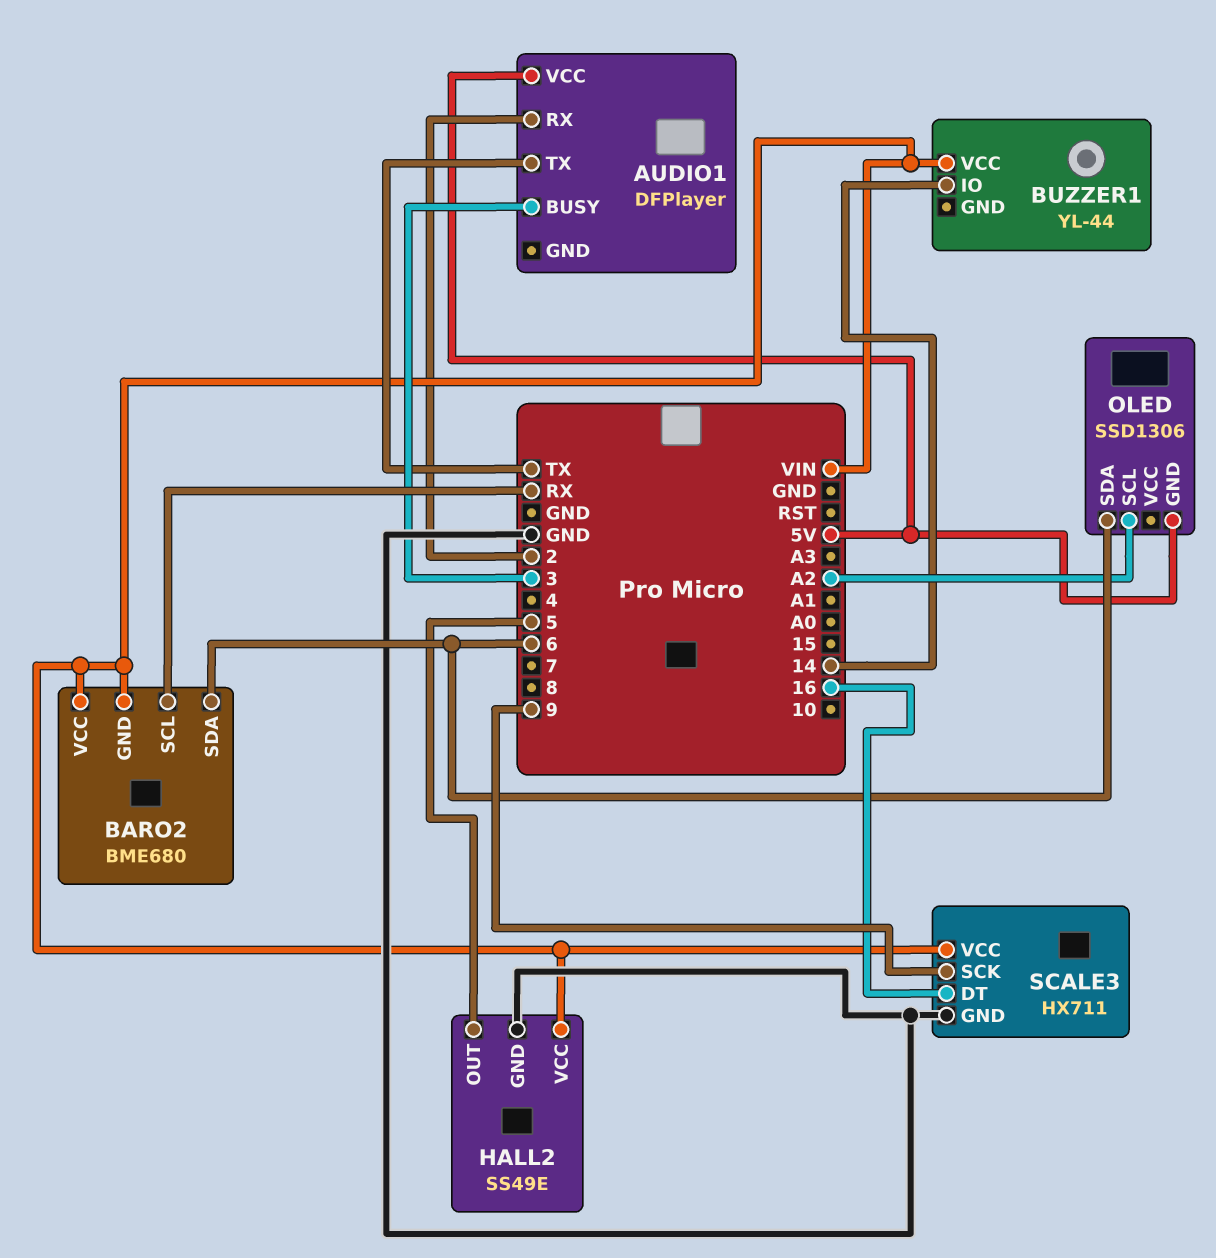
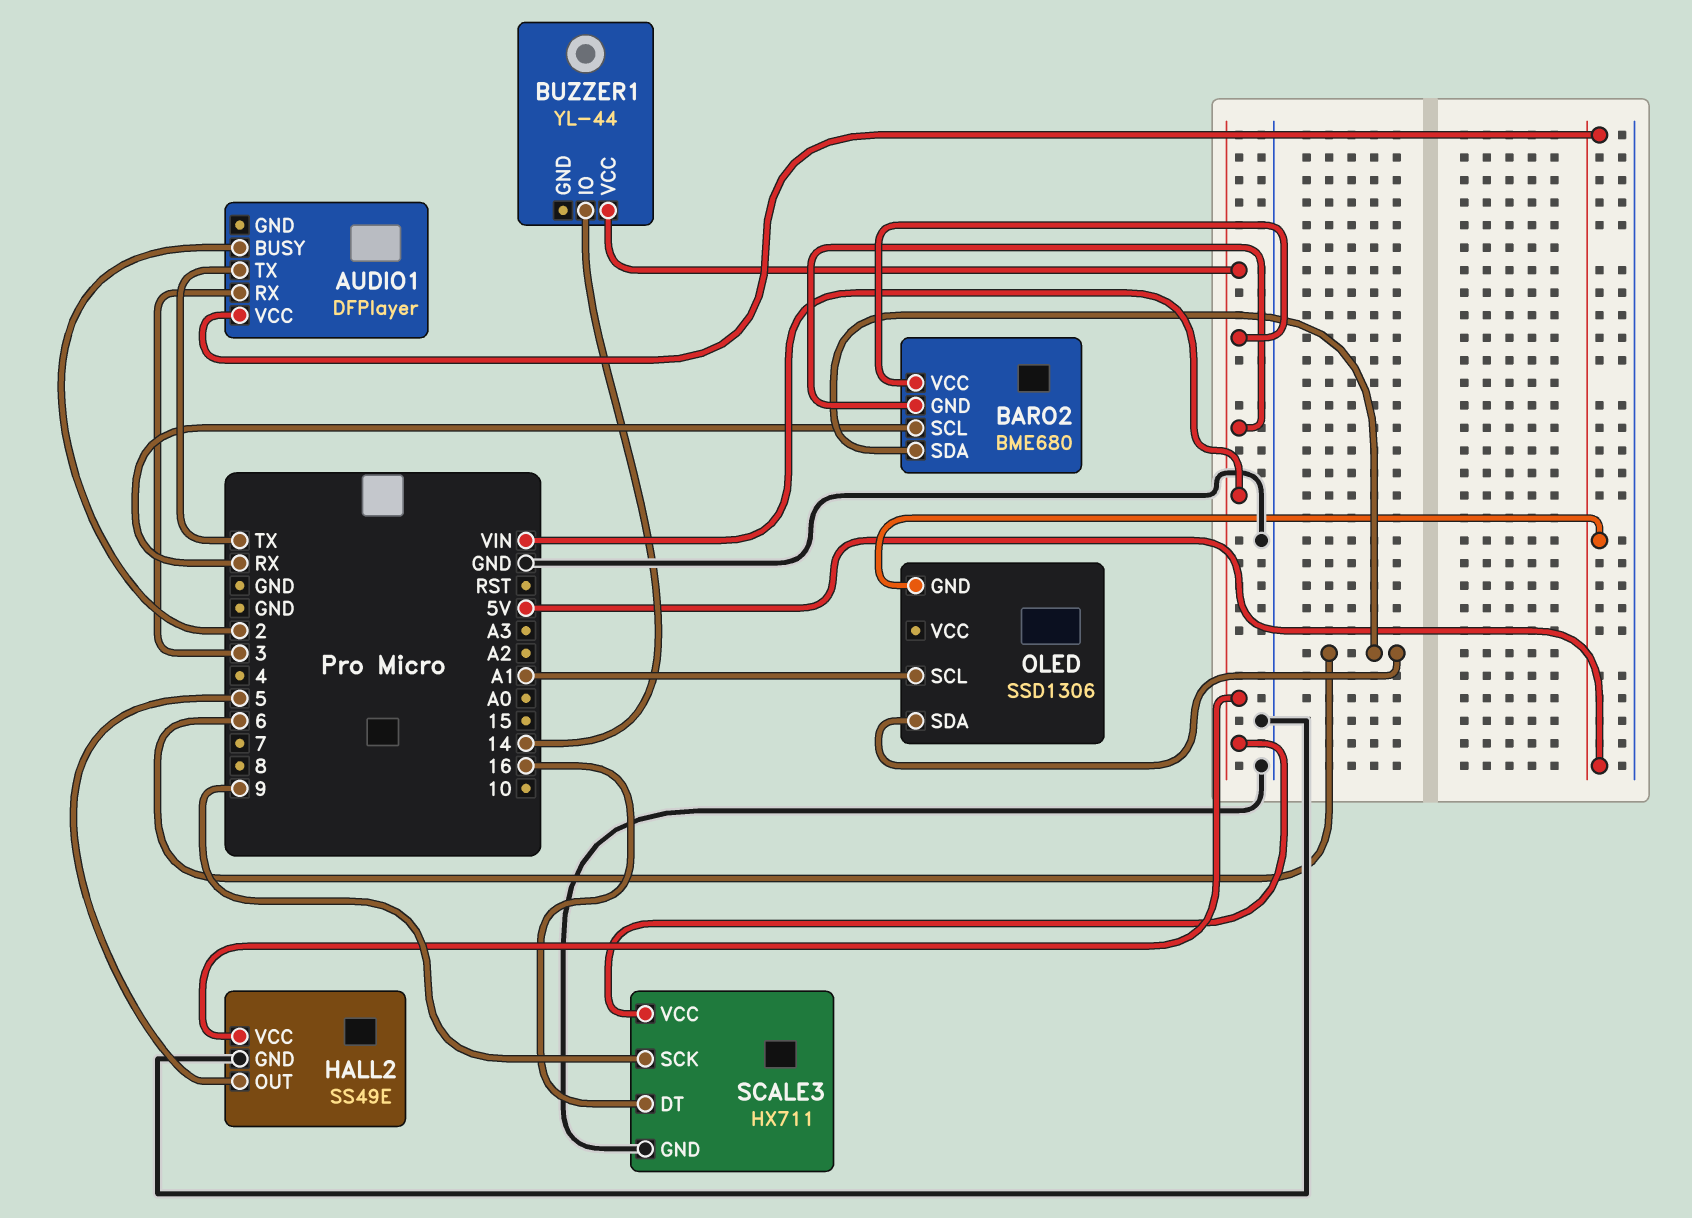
AUDIO1 pin BUSY: 3 -> 2
AUDIO1 pin RX: 2 -> 3
OLED pin SCL: A2 -> A1

